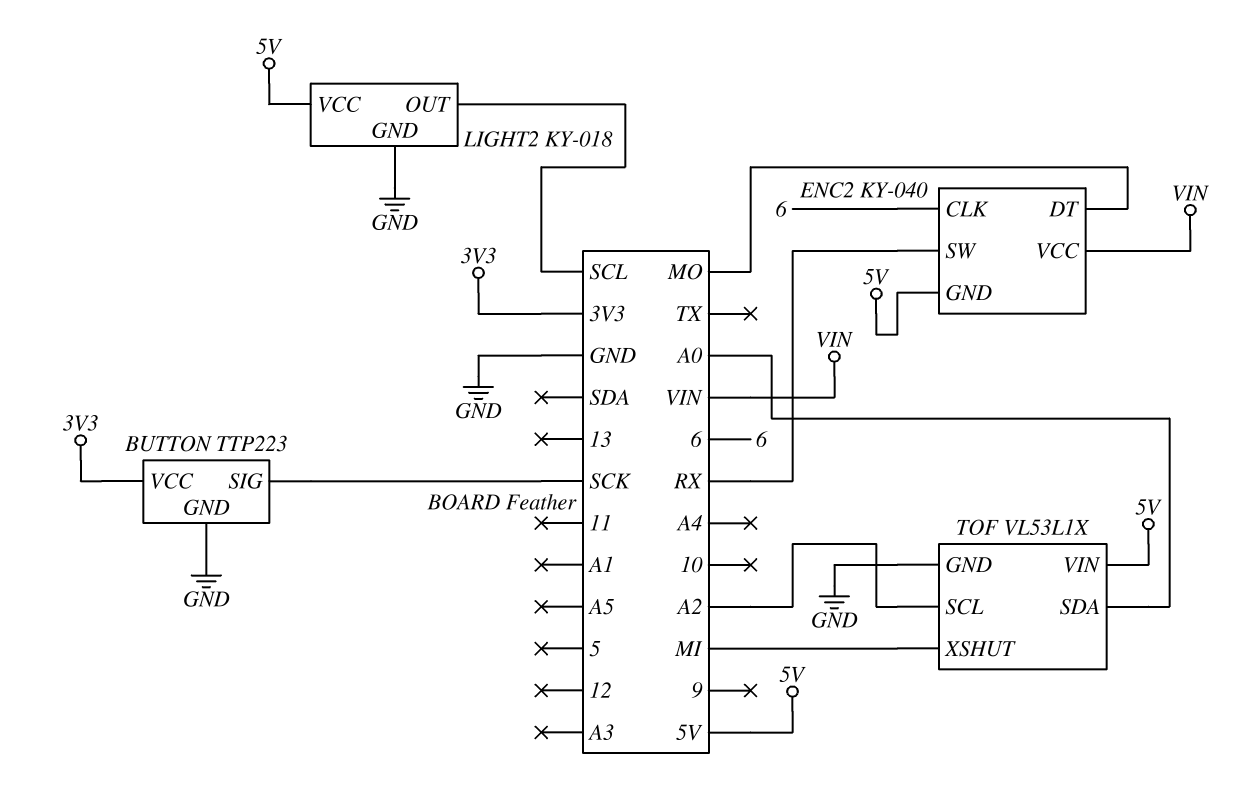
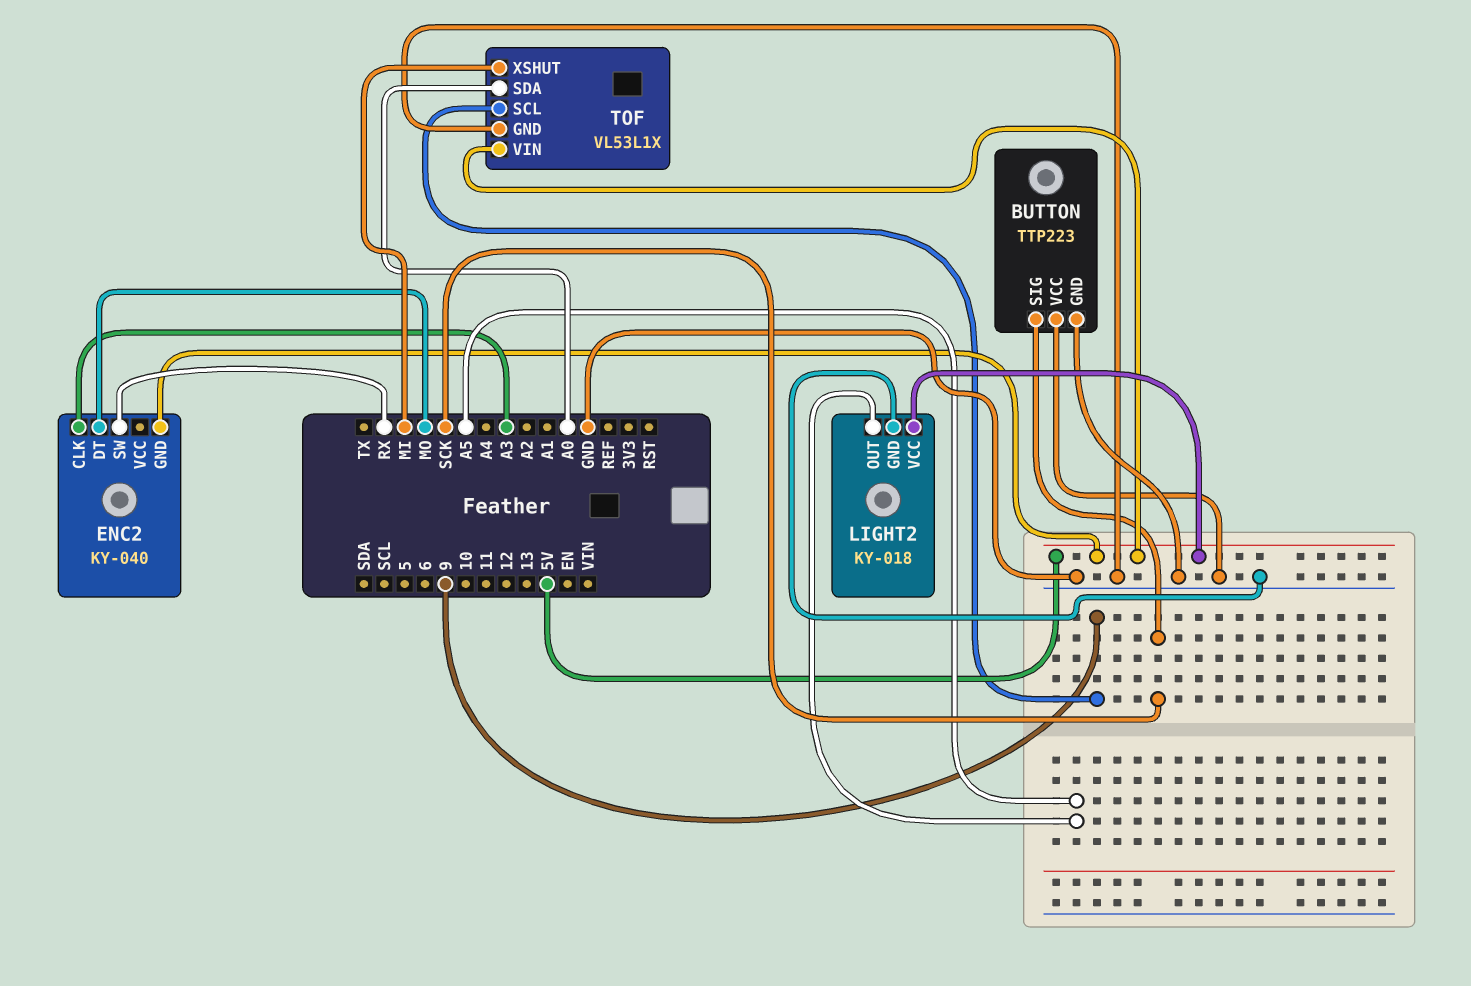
BUTTON pin VCC: 3V3 -> GND
ENC2 pin CLK: 6 -> A3
ENC2 pin VCC: VIN -> none
LIGHT2 pin OUT: SCL -> A5
TOF pin SCL: A2 -> 9

